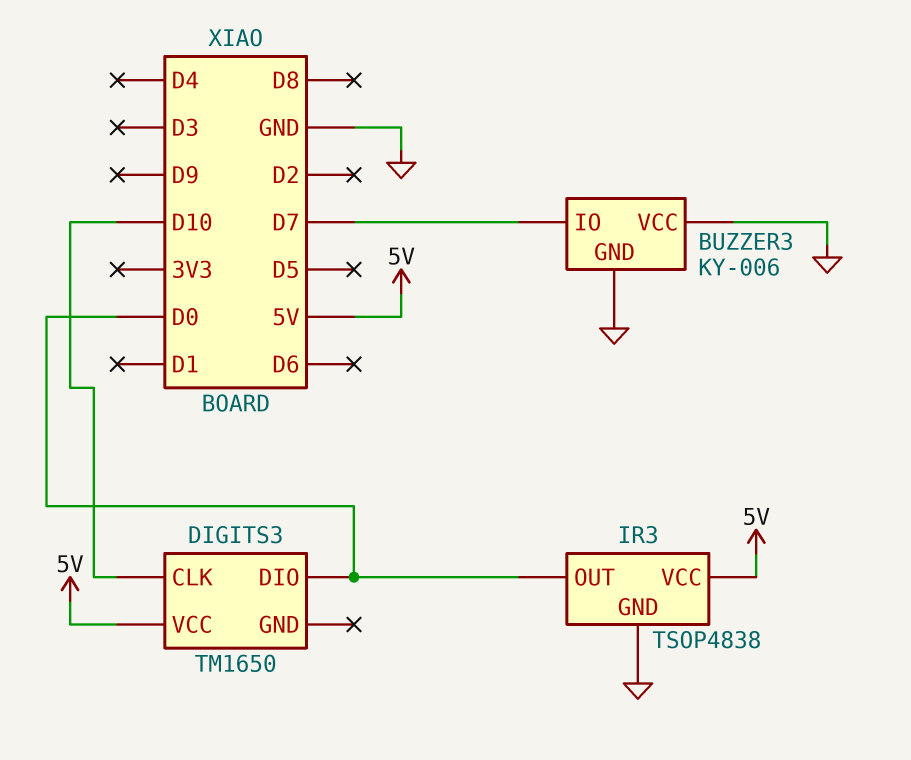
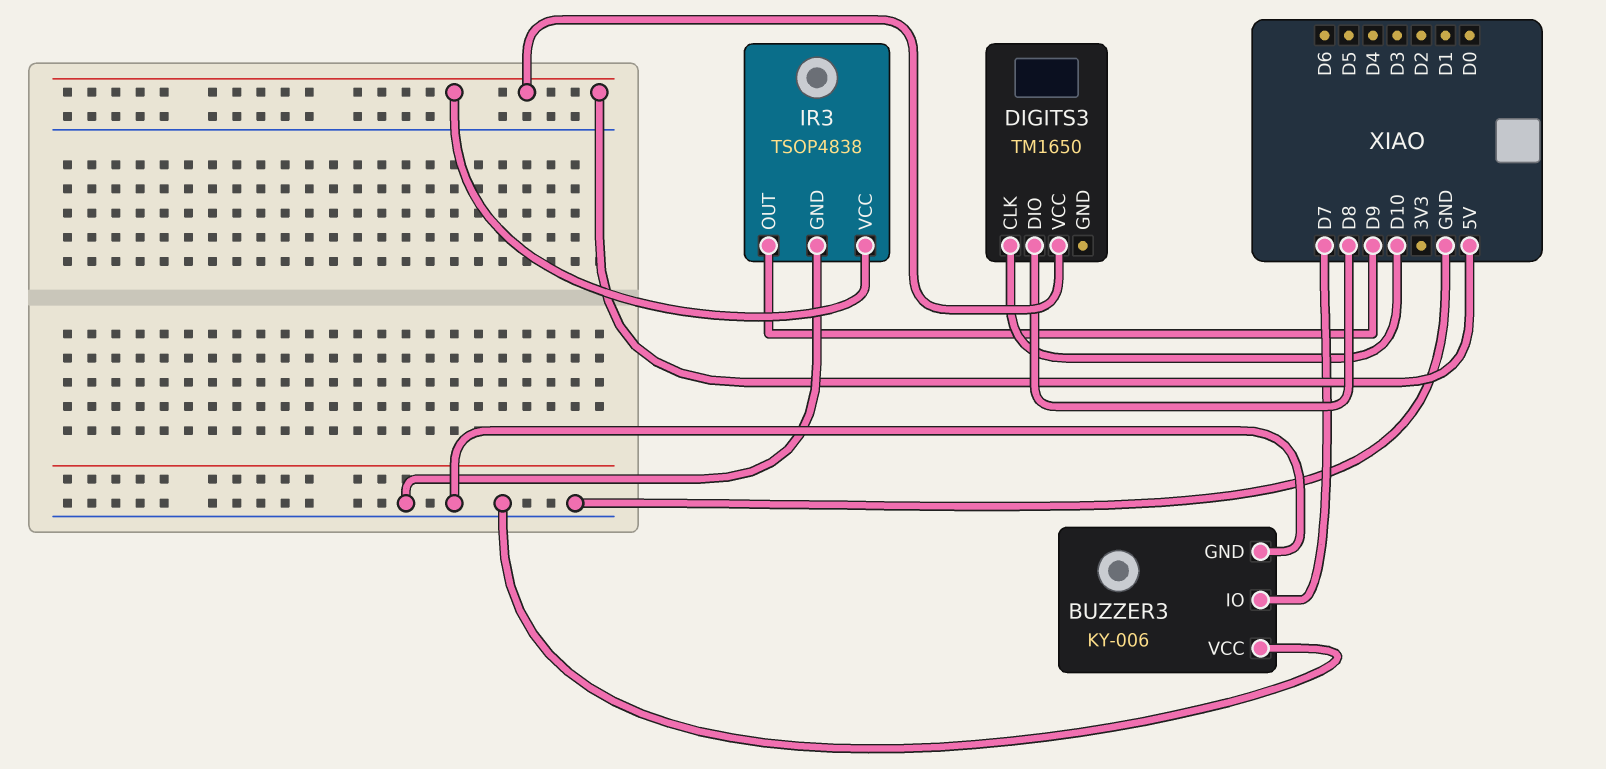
DIGITS3 pin DIO: D0 -> D8
IR3 pin OUT: D0 -> D9

